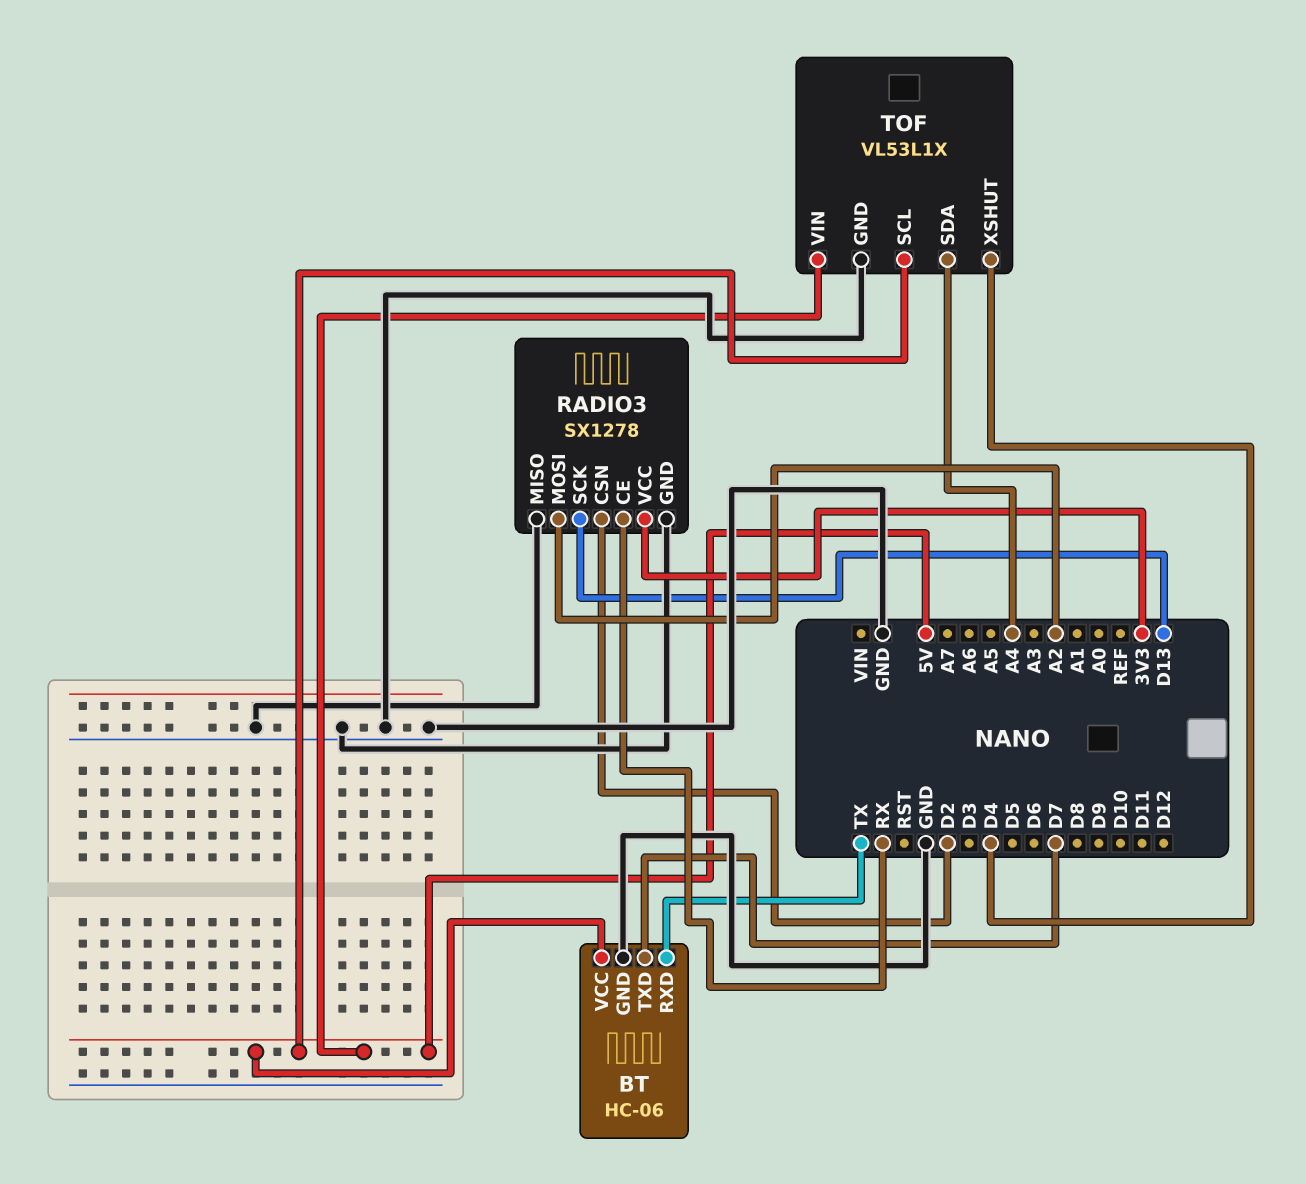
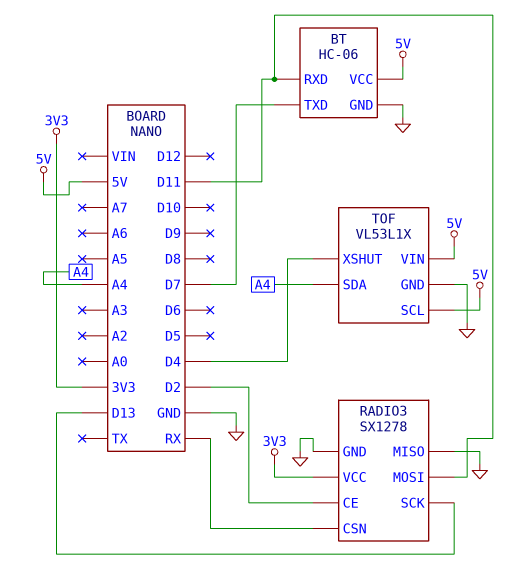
BT pin RXD: TX -> D11
RADIO3 pin CE: RX -> D2
RADIO3 pin CSN: D2 -> RX
RADIO3 pin MOSI: A2 -> D11

